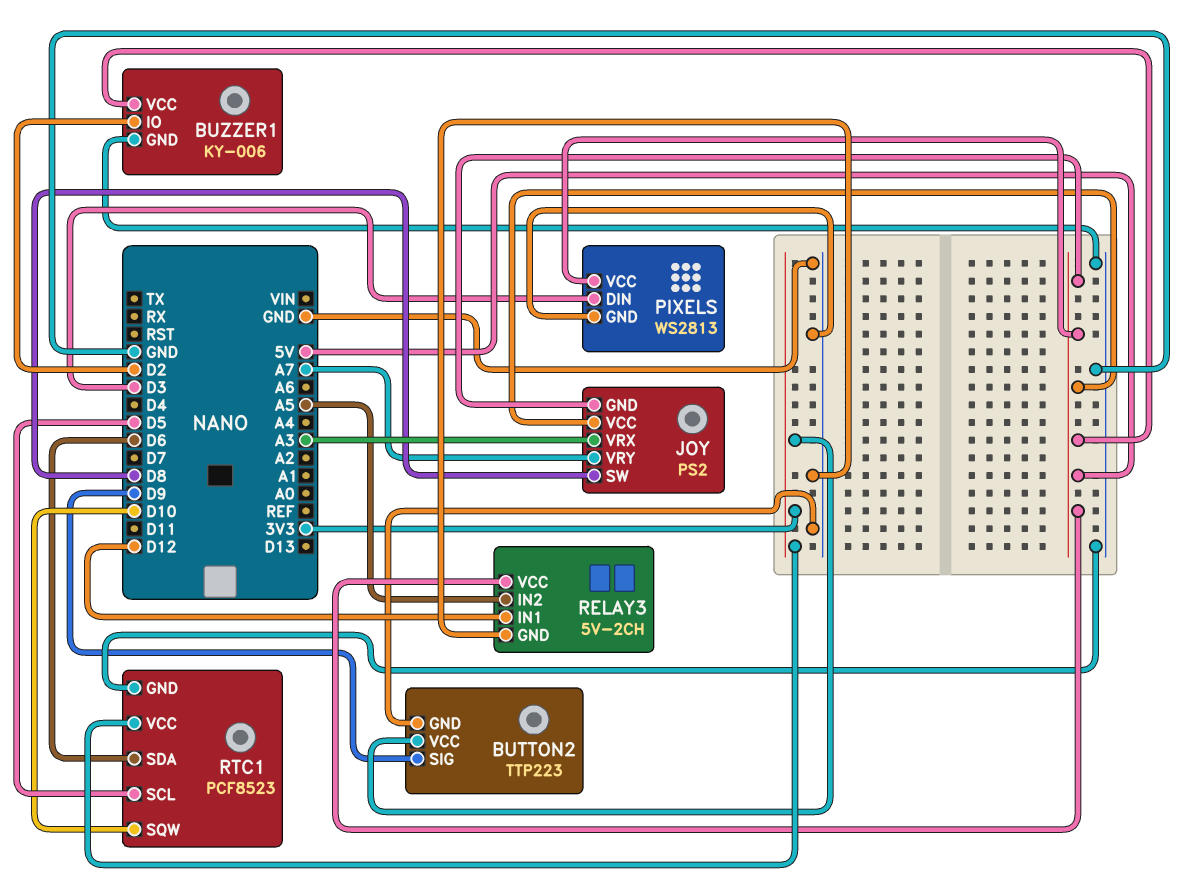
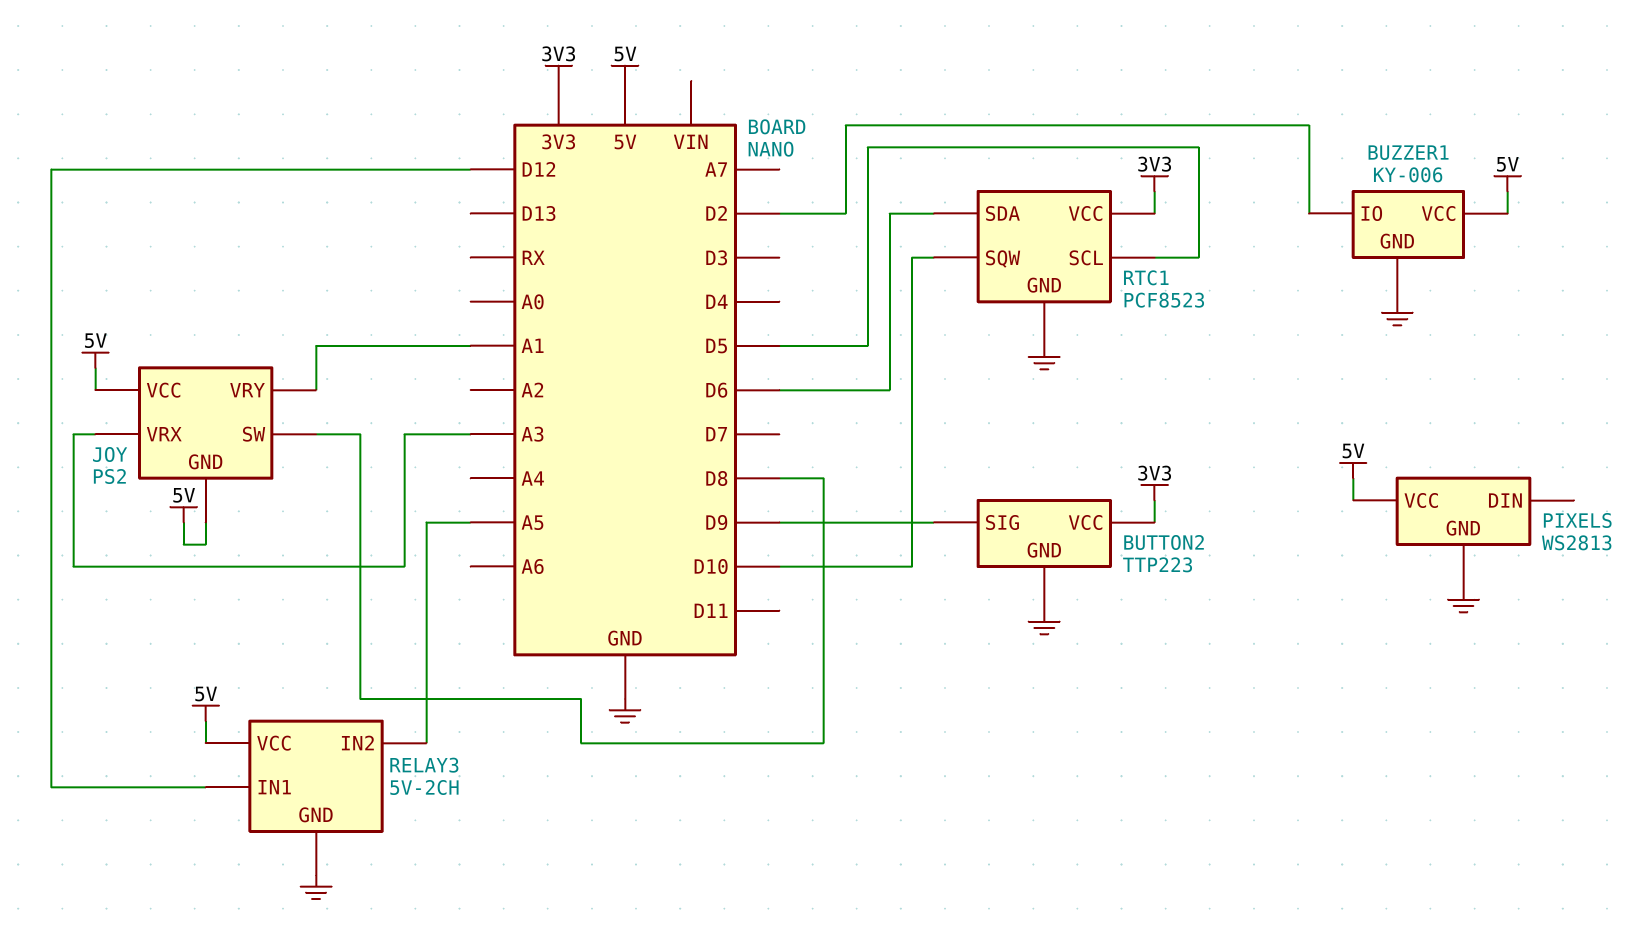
JOY pin VRY: A7 -> A1
PIXELS pin DIN: D3 -> none

